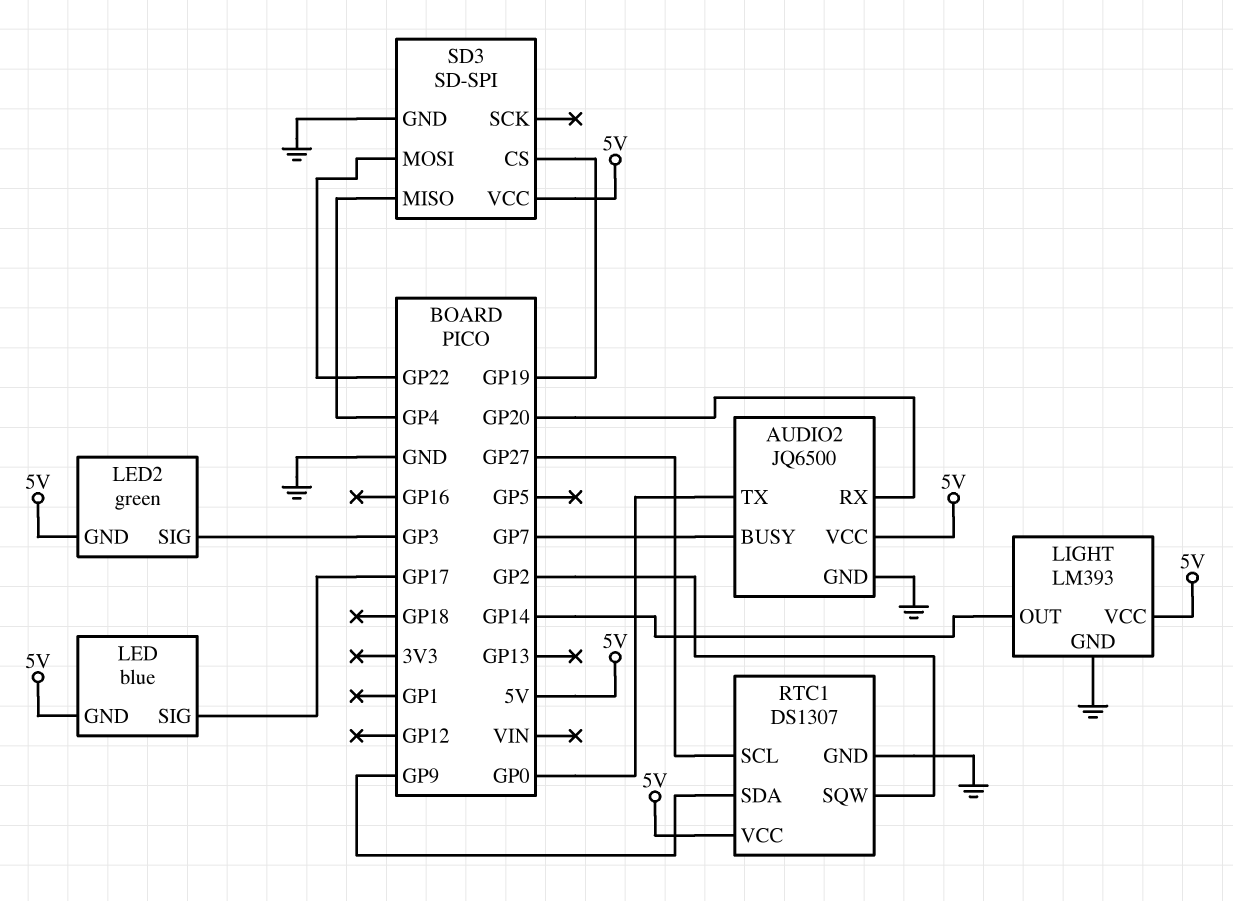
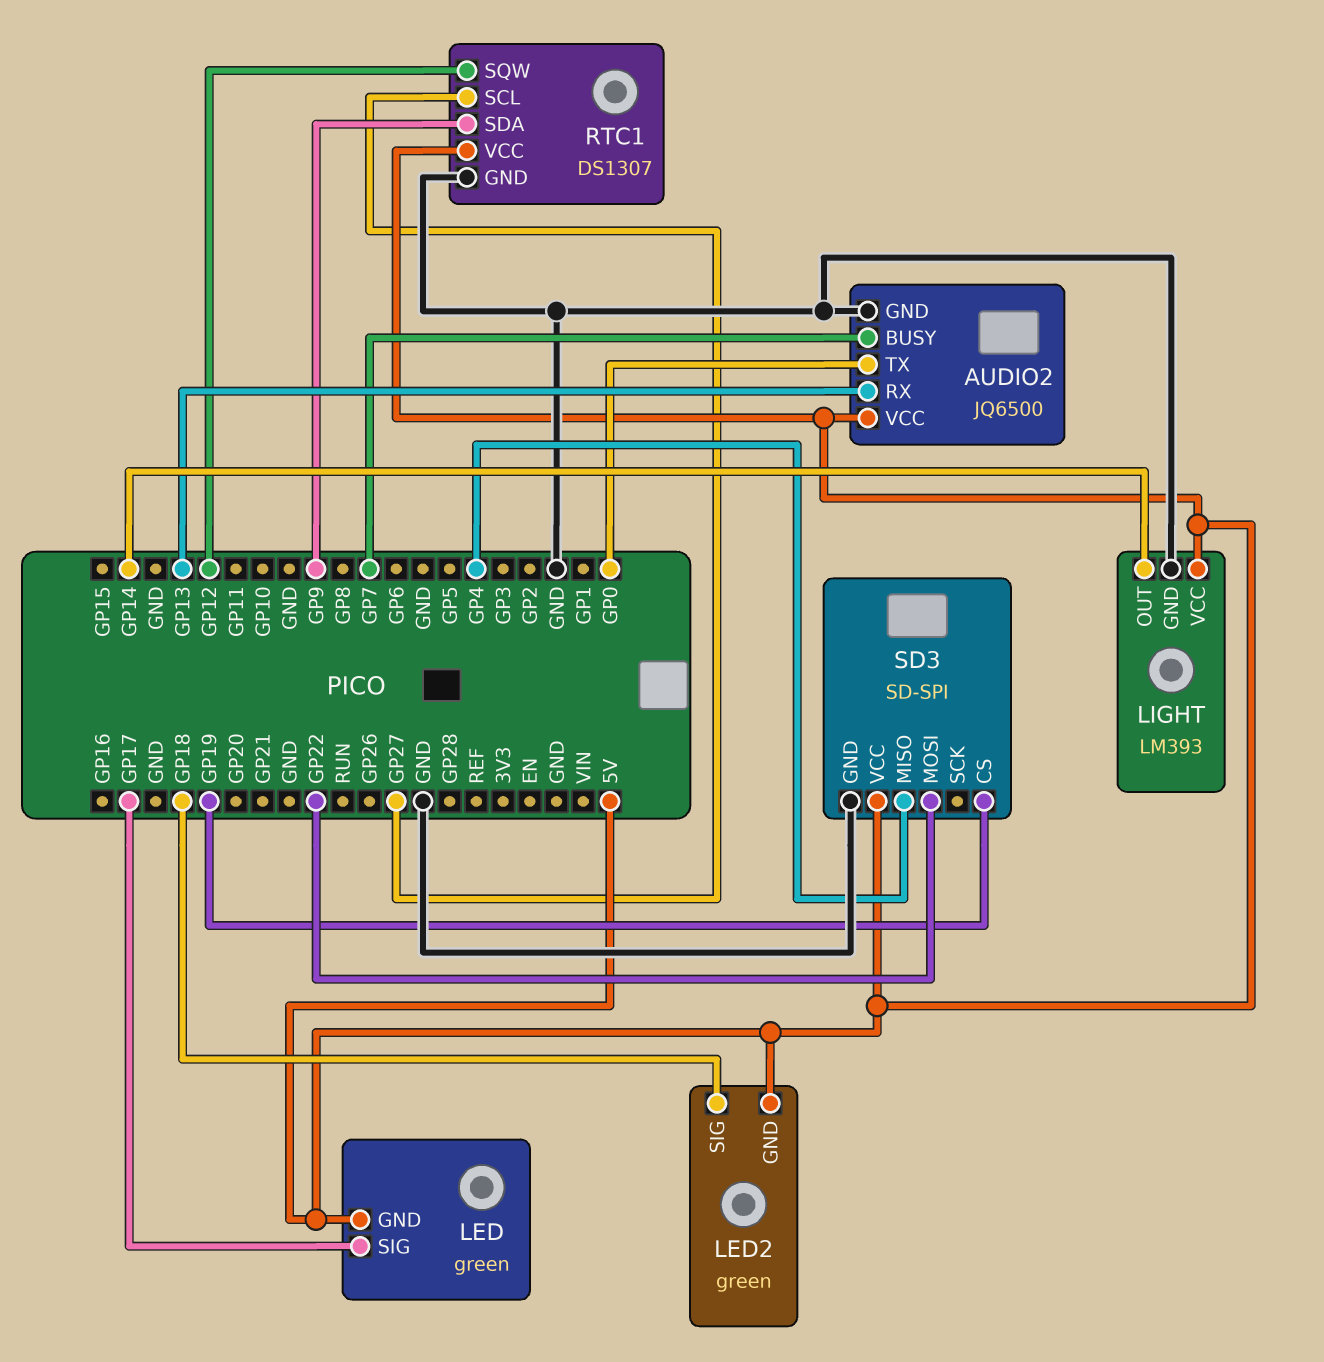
AUDIO2 pin RX: GP20 -> GP13
LED: blue -> green
LED2 pin SIG: GP3 -> GP18
RTC1 pin SQW: GP2 -> GP12

